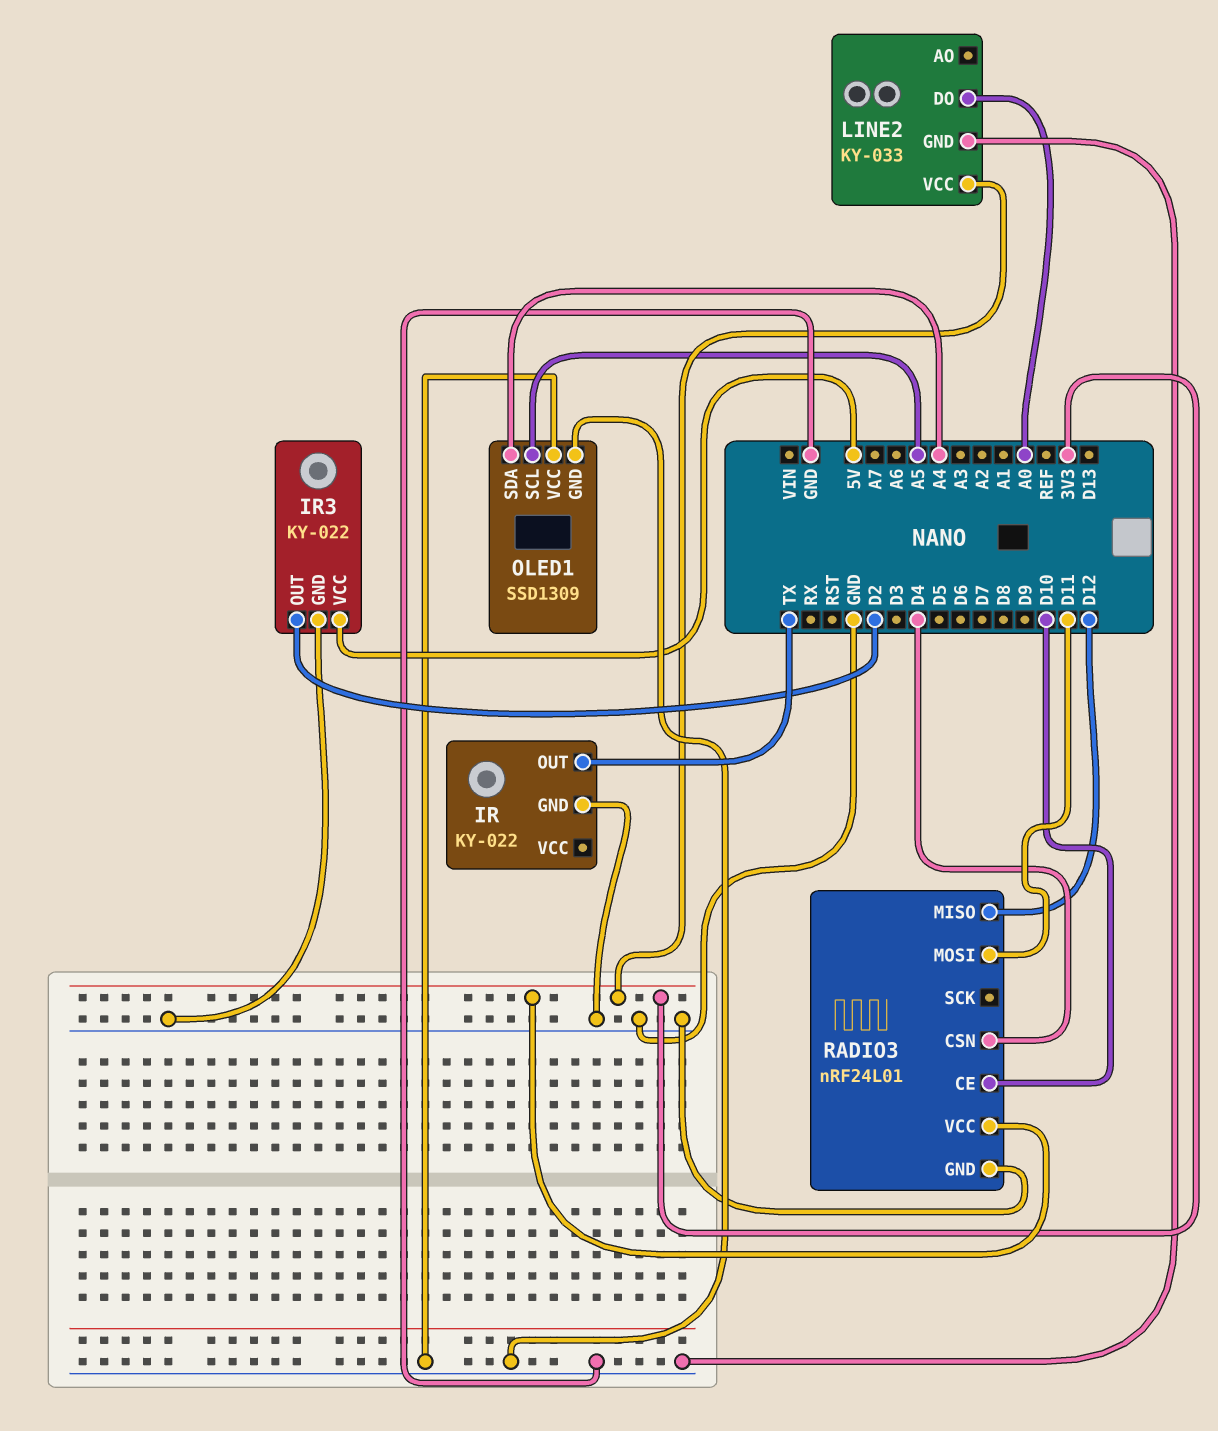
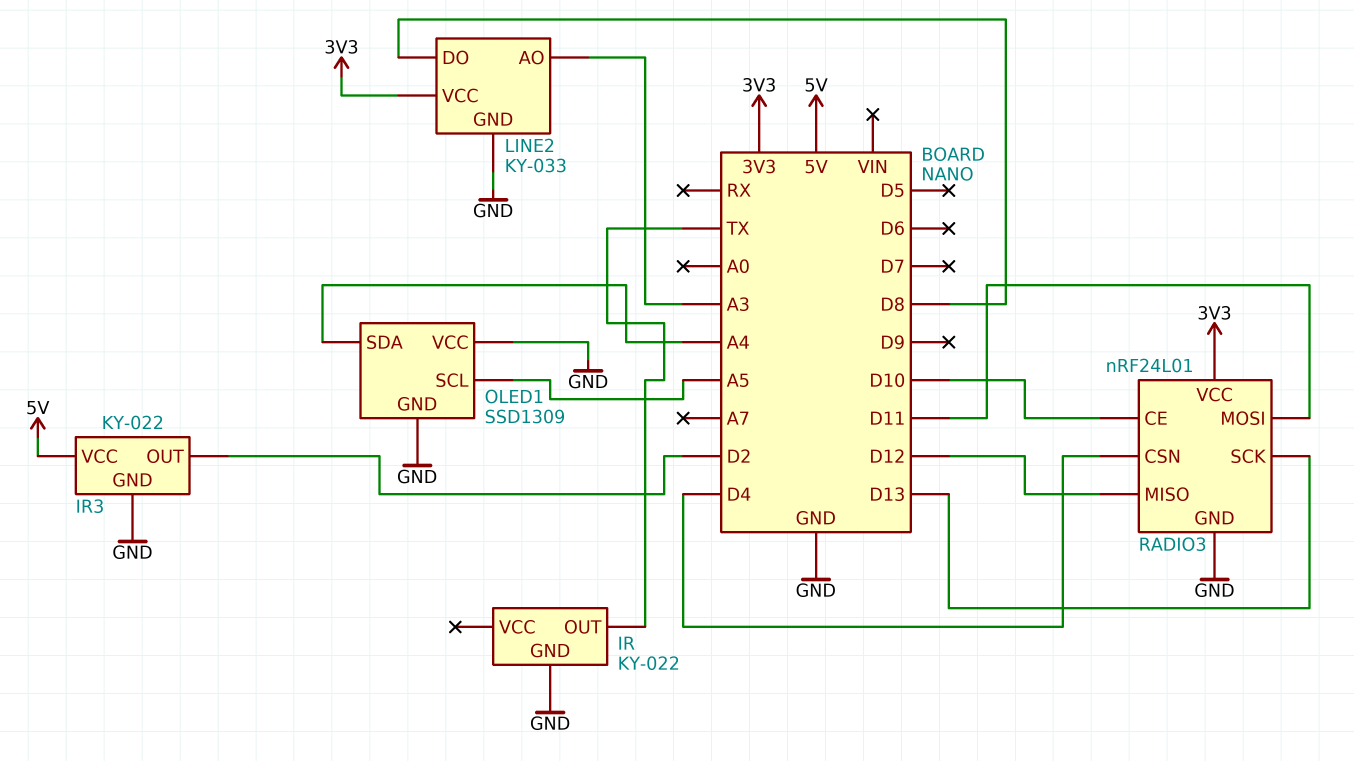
LINE2 pin AO: none -> A3
LINE2 pin DO: A0 -> D8
RADIO3 pin SCK: none -> D13

